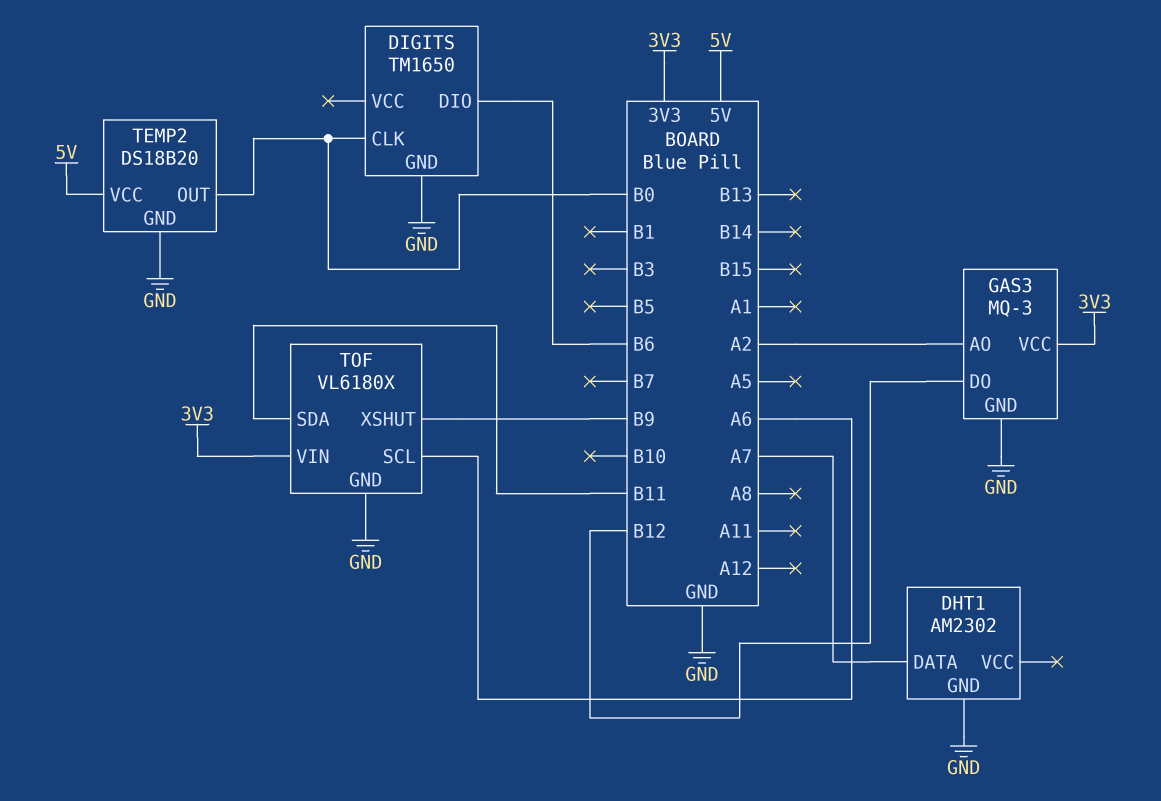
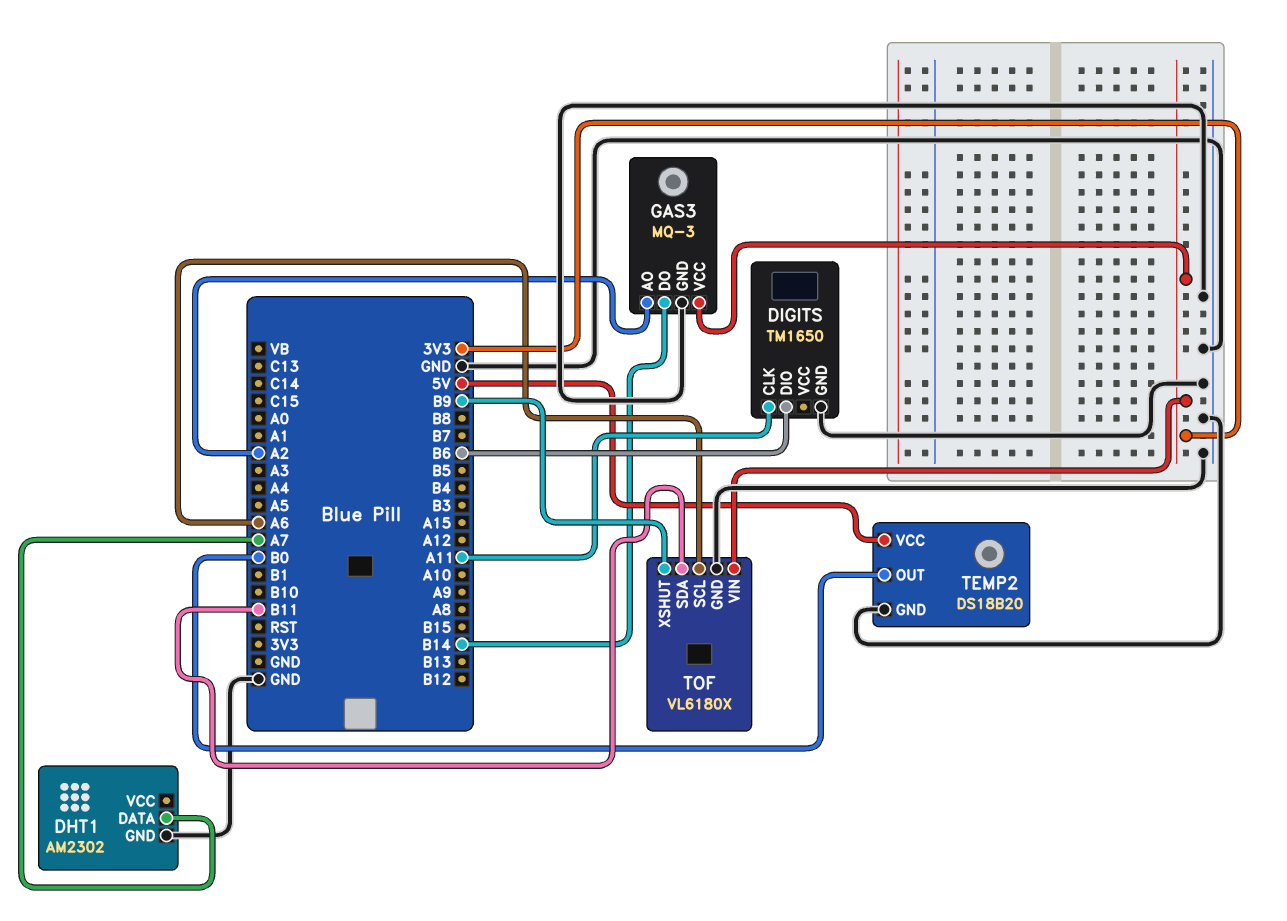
DIGITS pin CLK: B0 -> A11
GAS3 pin DO: B12 -> B14

